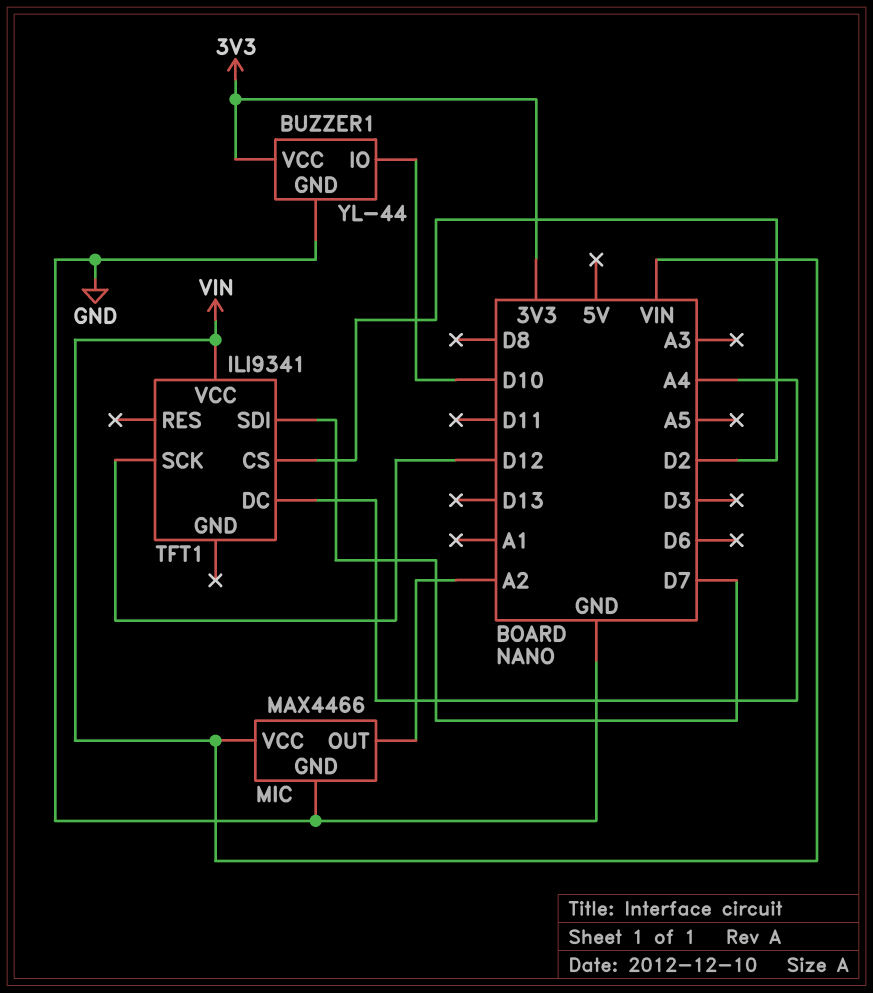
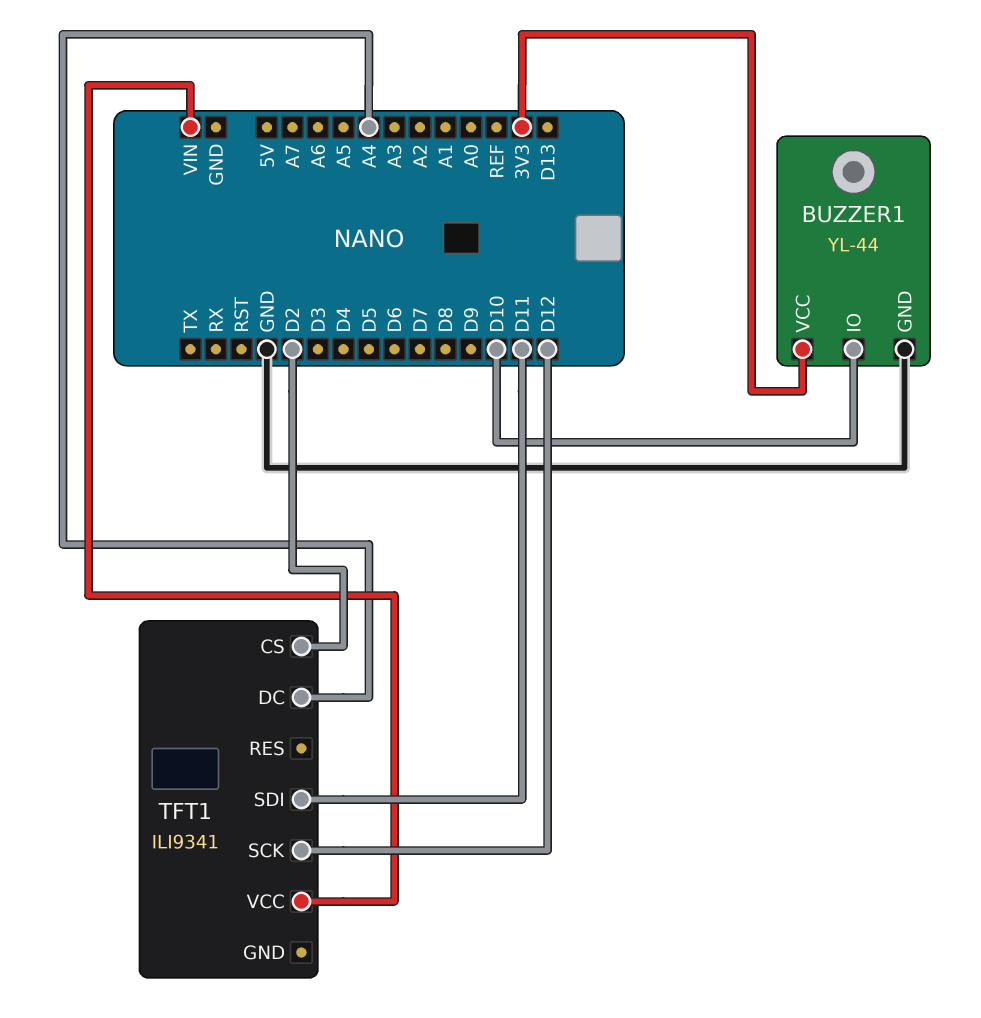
MIC: MAX4466 -> none
MIC pin GND: GND -> none
MIC pin OUT: A2 -> none
MIC pin VCC: VIN -> none
TFT1 pin SDI: D7 -> D11

